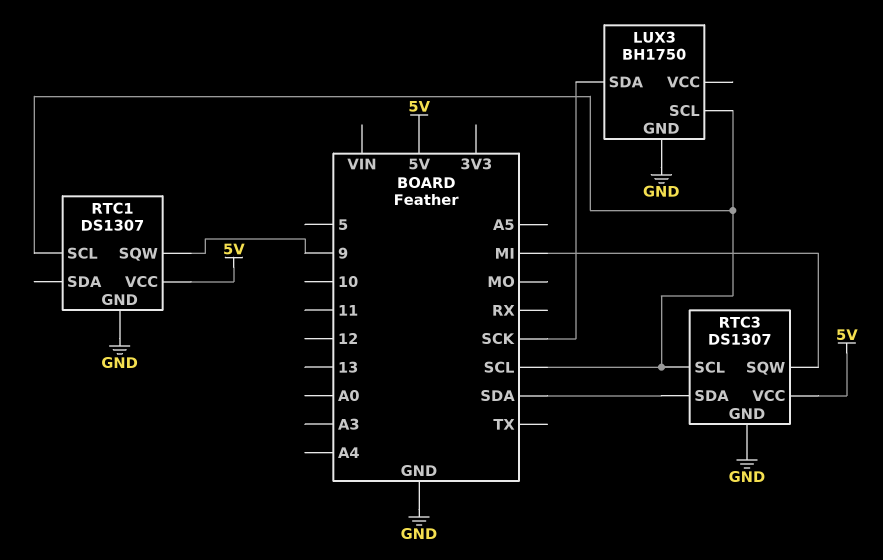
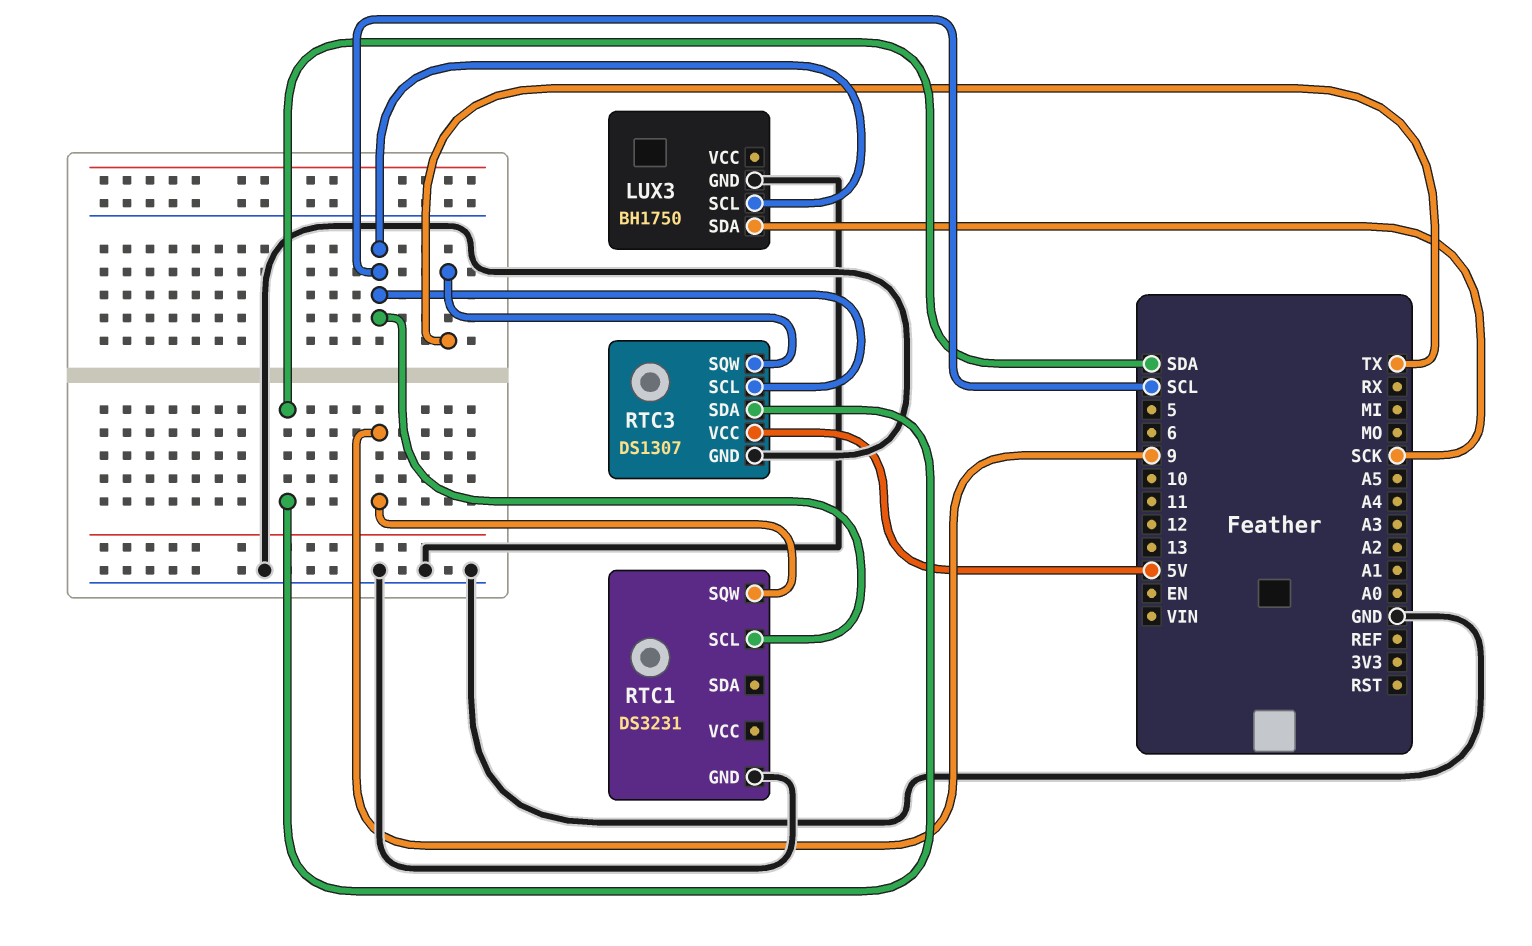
RTC1: DS1307 -> DS3231
RTC1 pin VCC: 5V -> none
RTC3 pin SQW: MI -> TX

